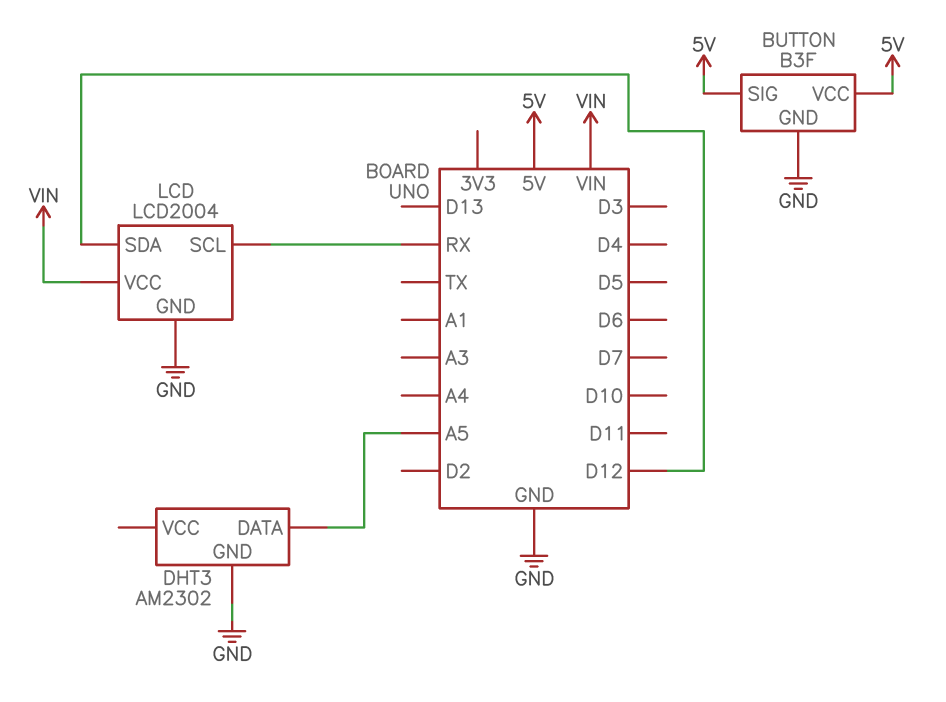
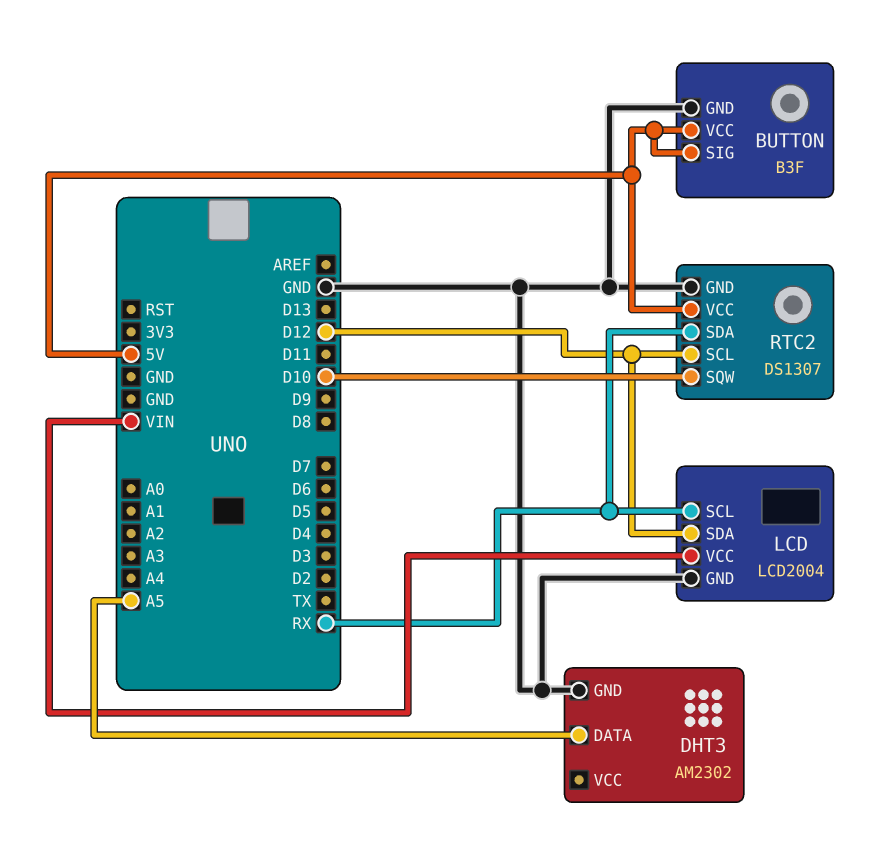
RTC2: none -> DS1307
RTC2 pin GND: none -> GND
RTC2 pin SCL: none -> D12
RTC2 pin SDA: none -> RX
RTC2 pin SQW: none -> D10
RTC2 pin VCC: none -> 5V

